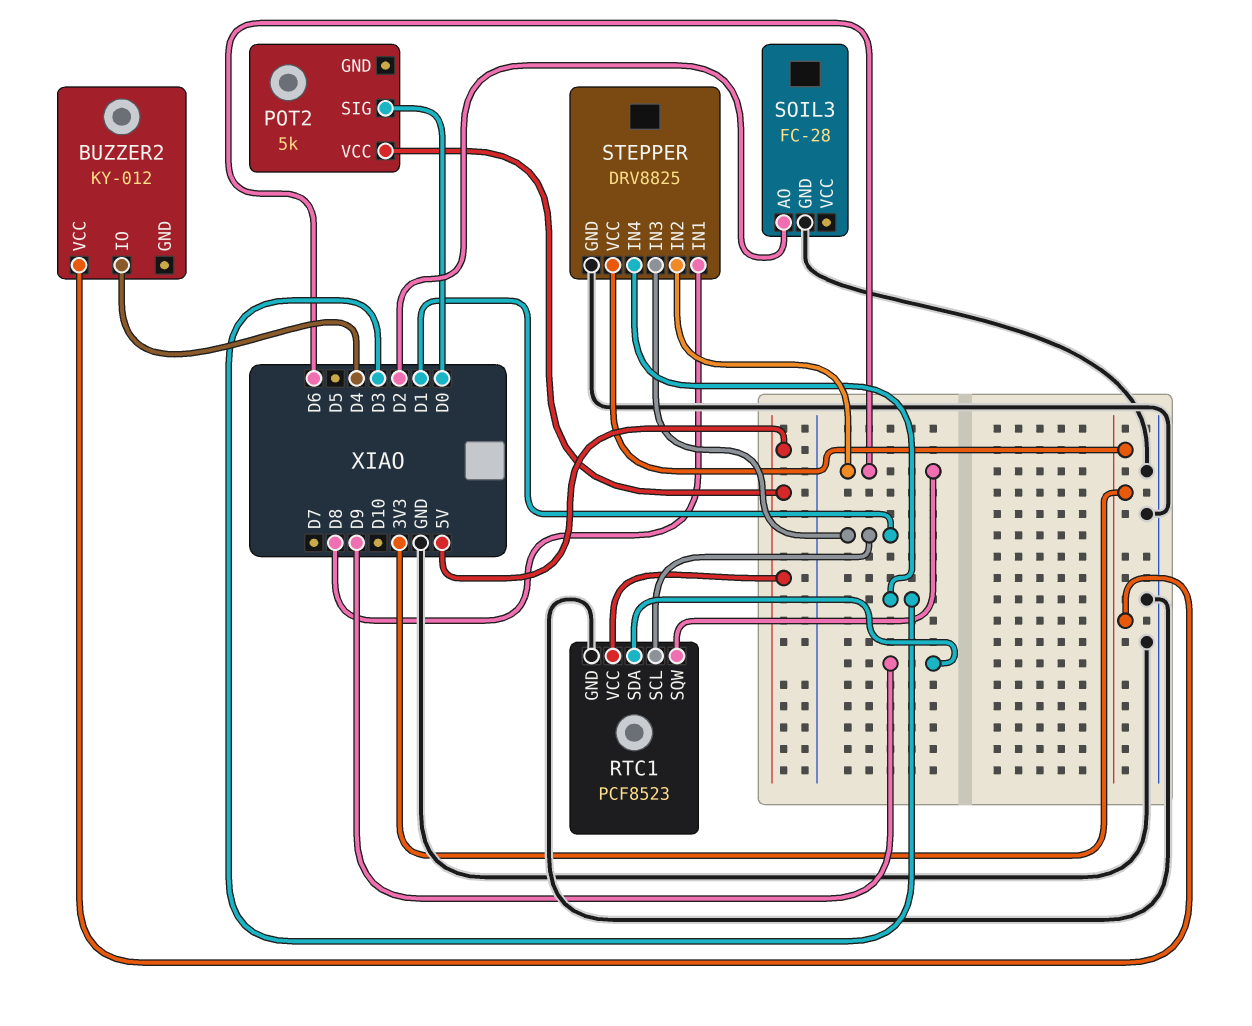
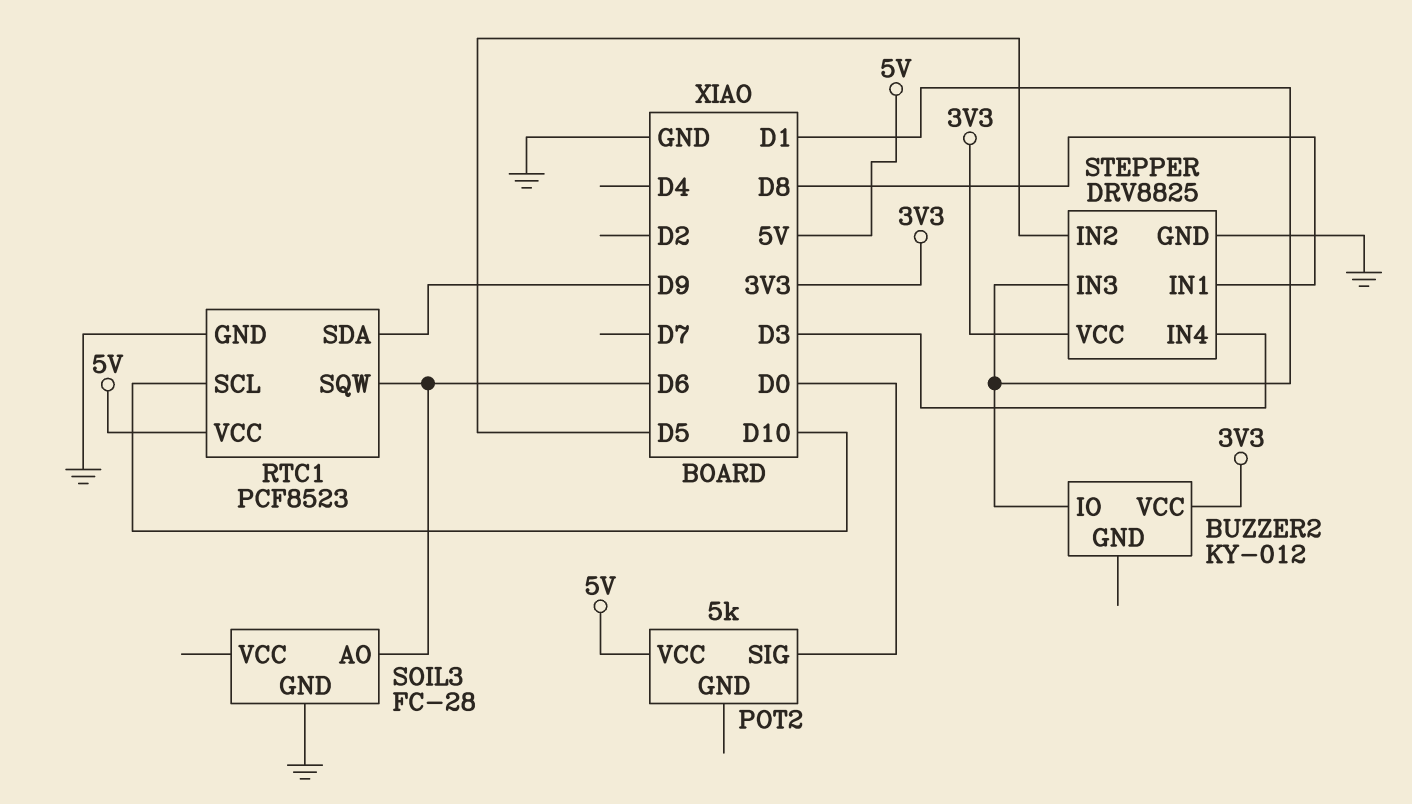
BUZZER2 pin IO: D4 -> D1
RTC1 pin SCL: D1 -> D10
SOIL3 pin AO: D2 -> D6
STEPPER pin IN2: D6 -> D5

